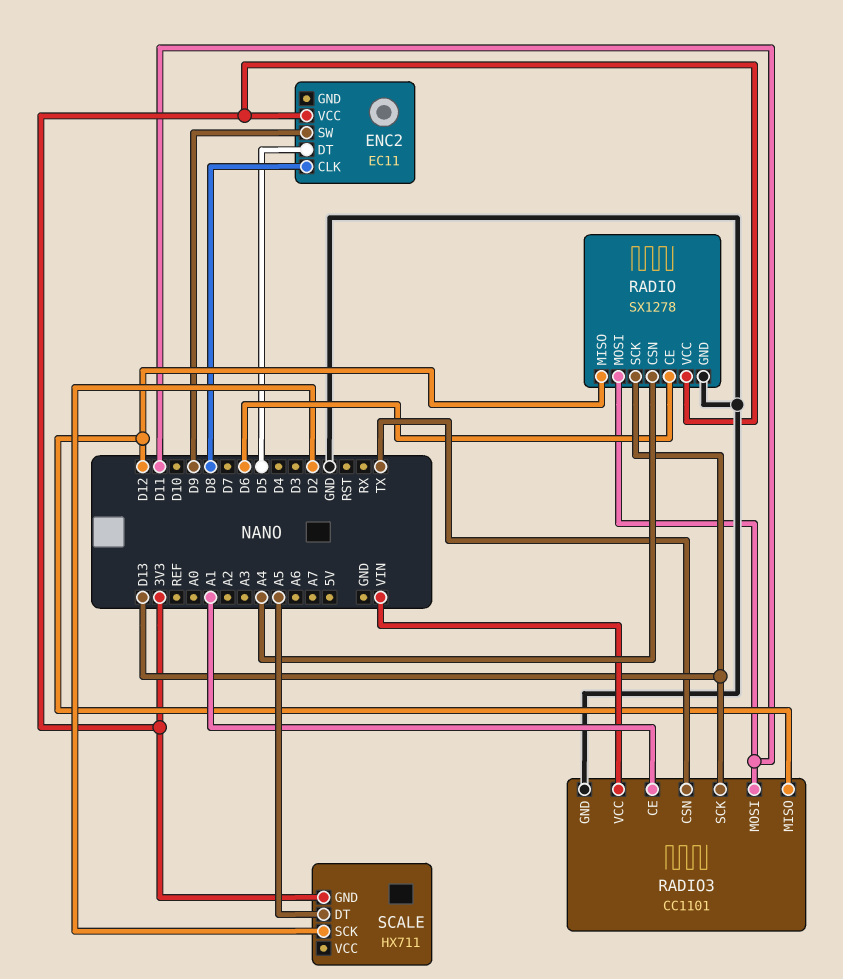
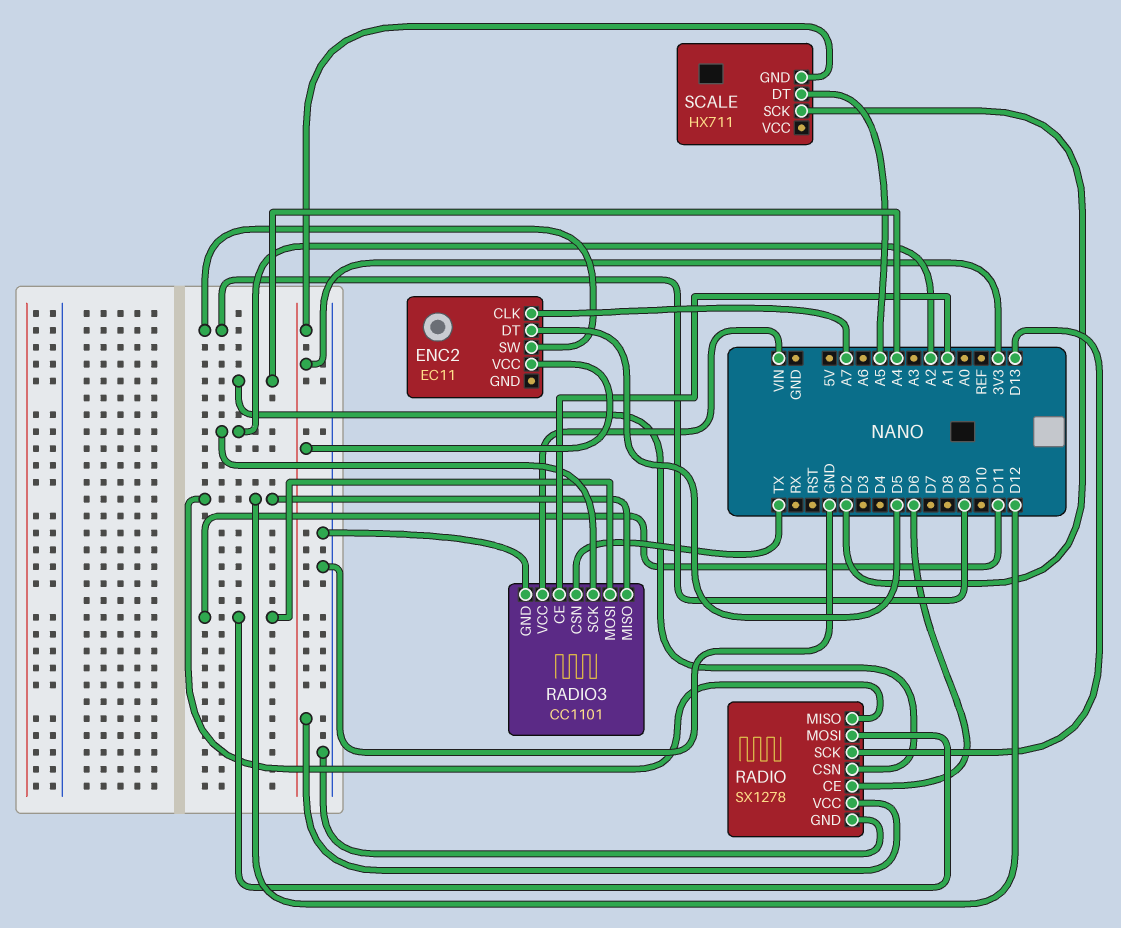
ENC2 pin CLK: D8 -> A7
RADIO3 pin SCK: D13 -> A2

